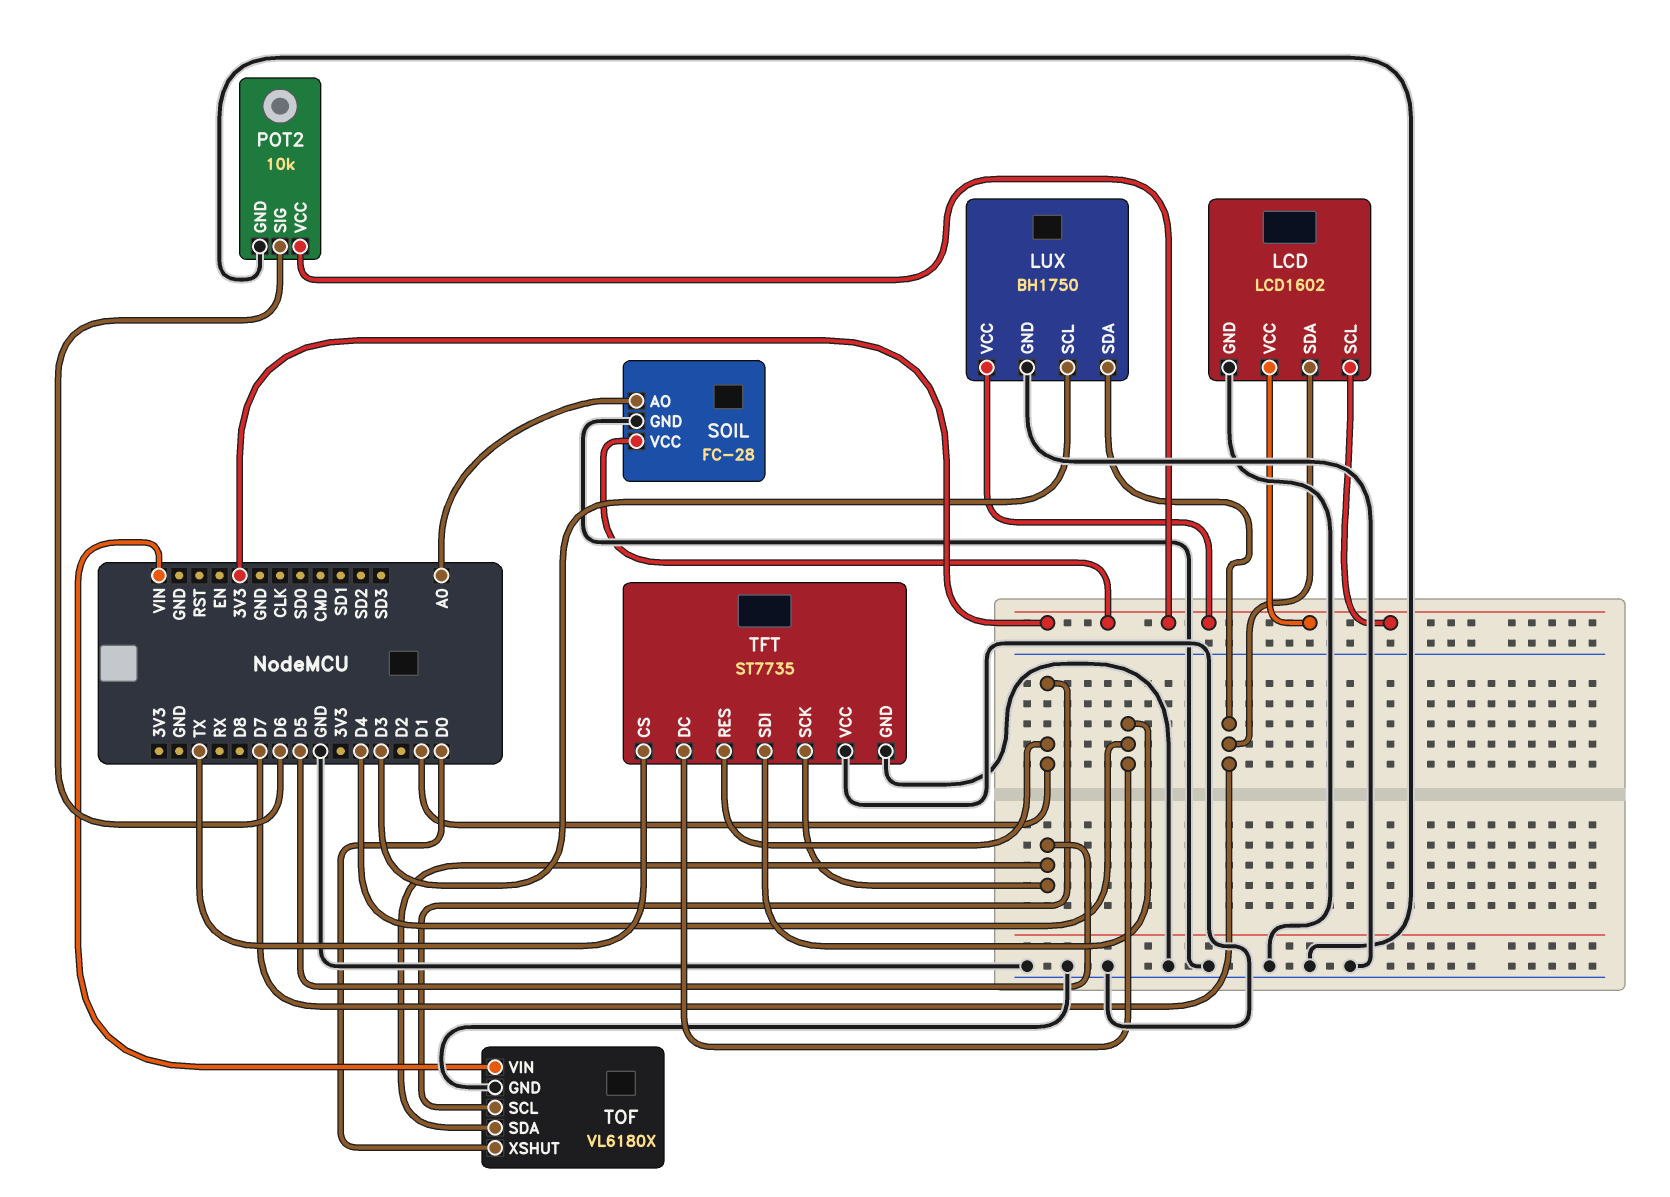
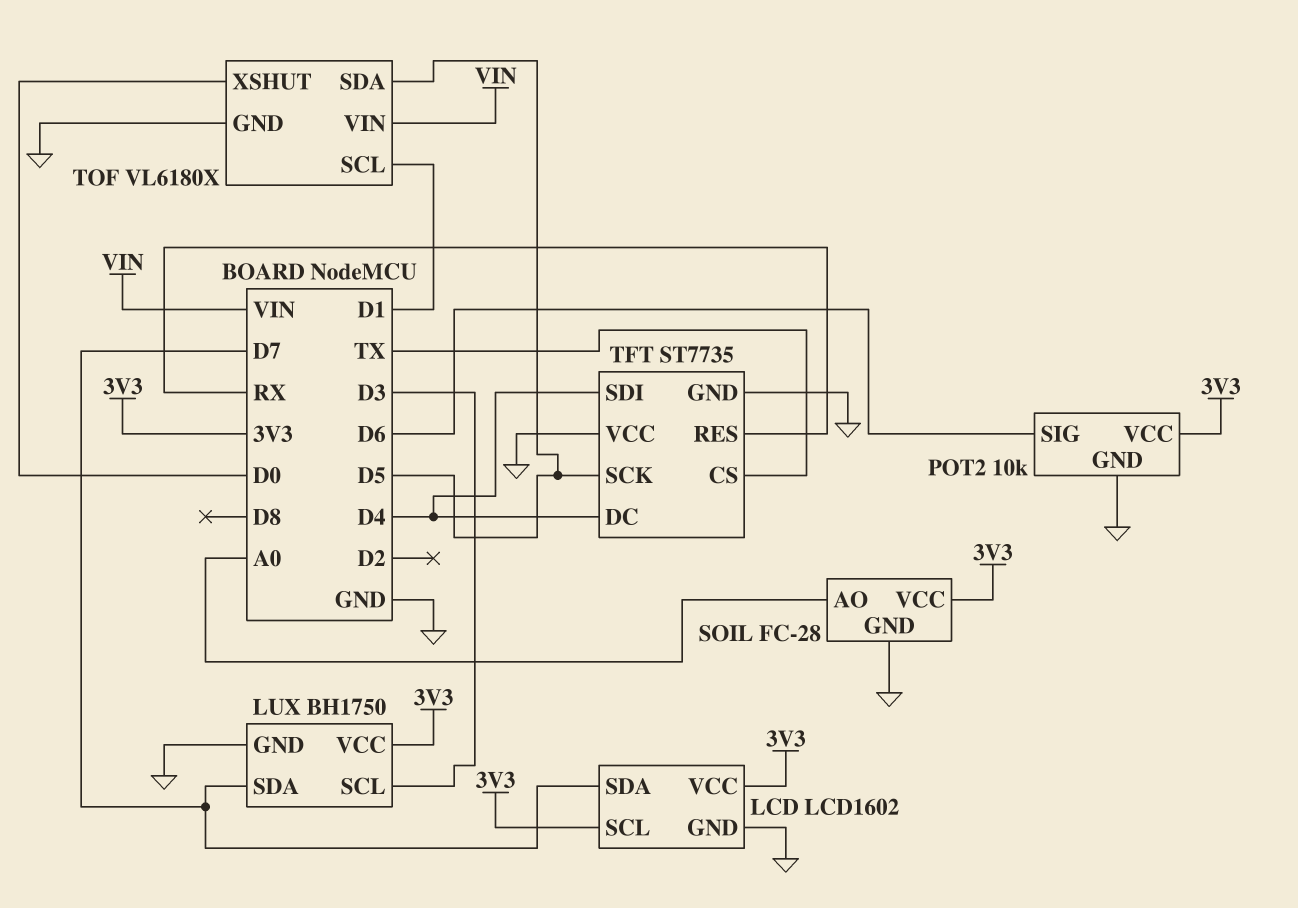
TFT pin RES: D1 -> RX

